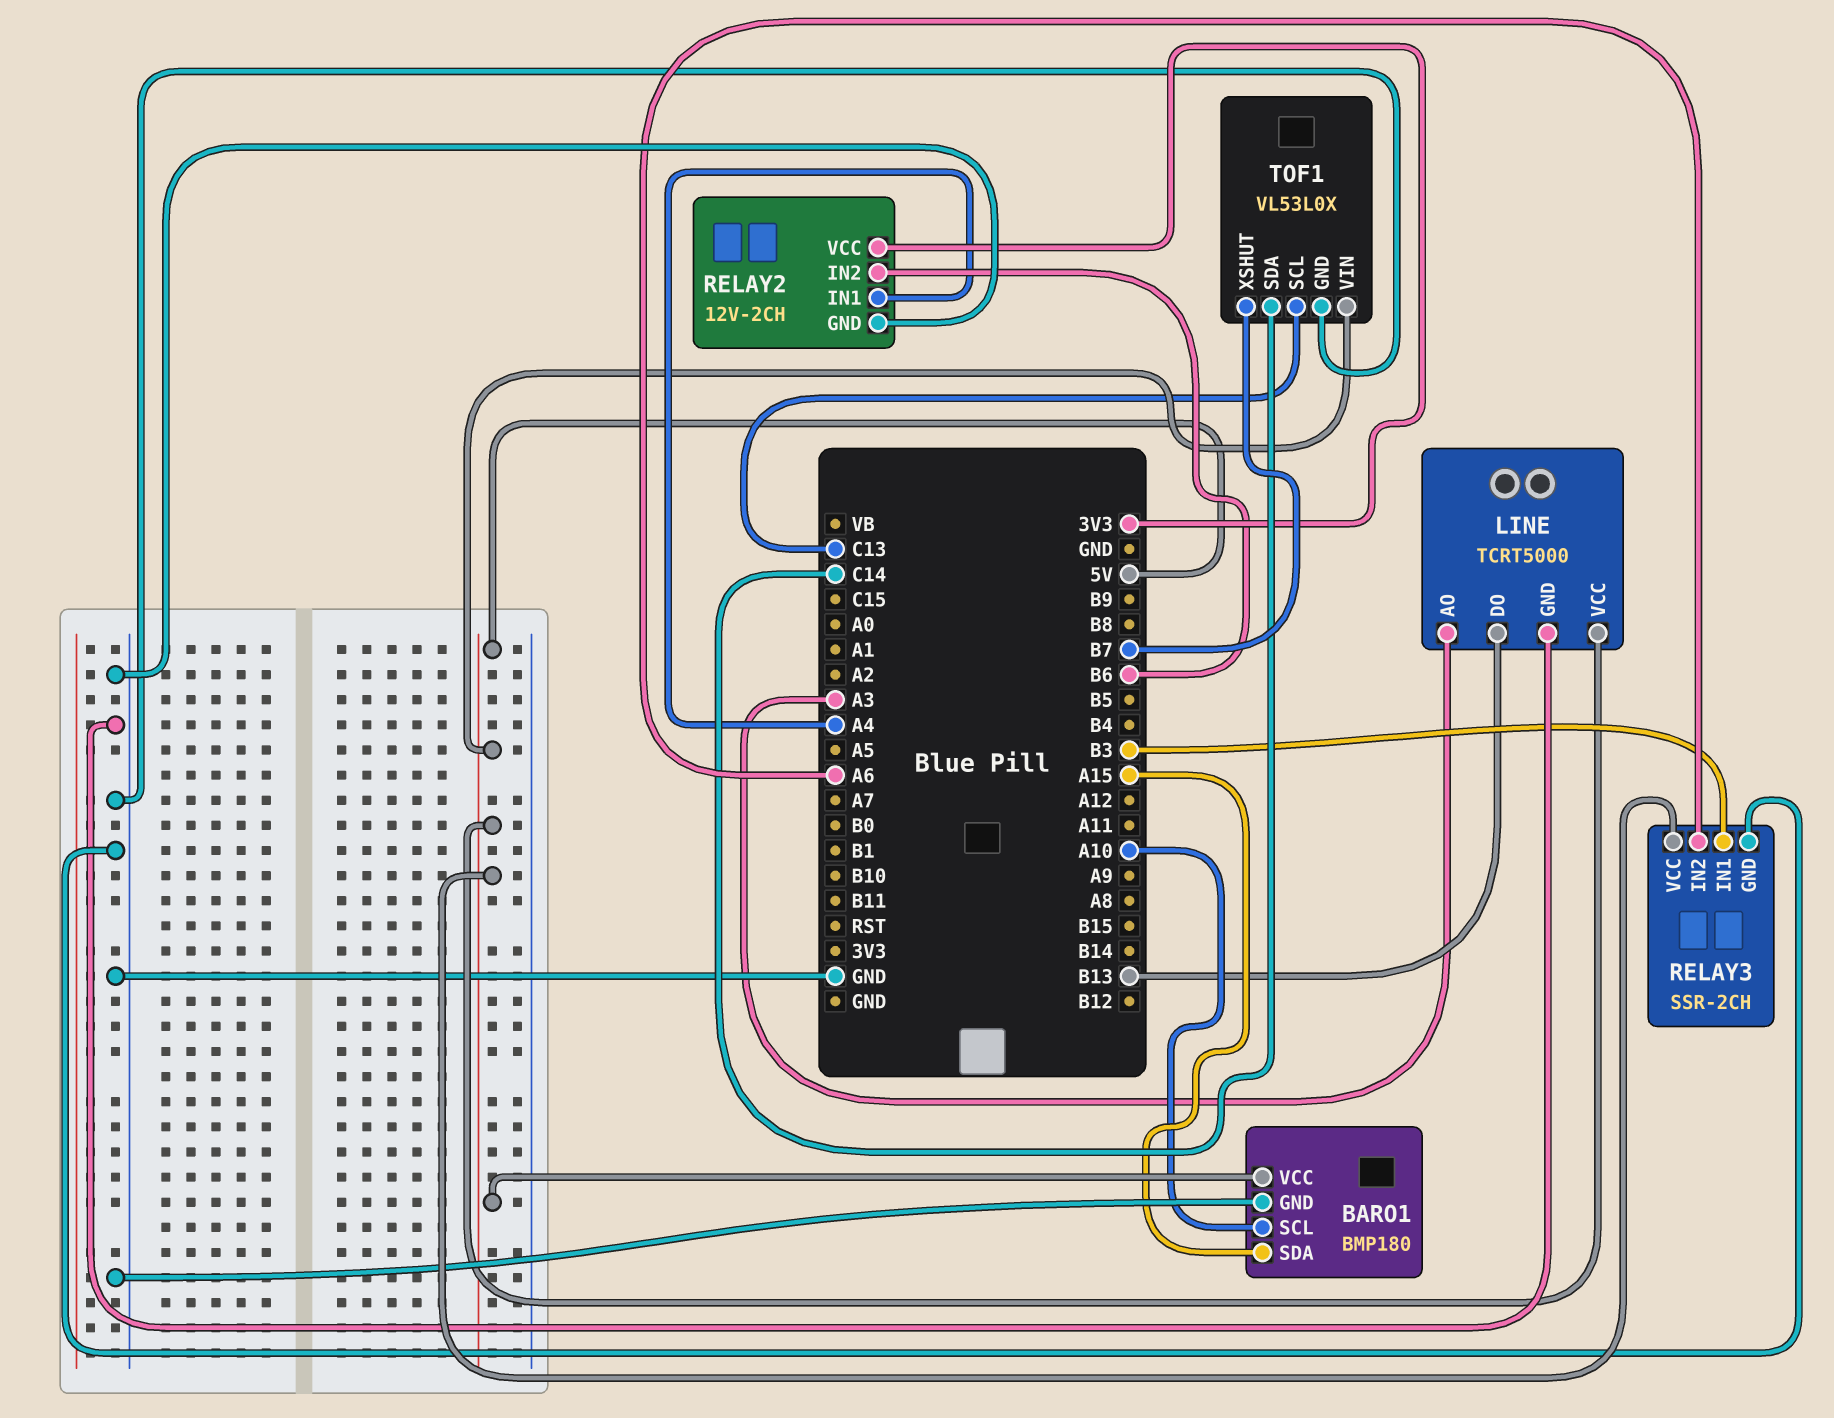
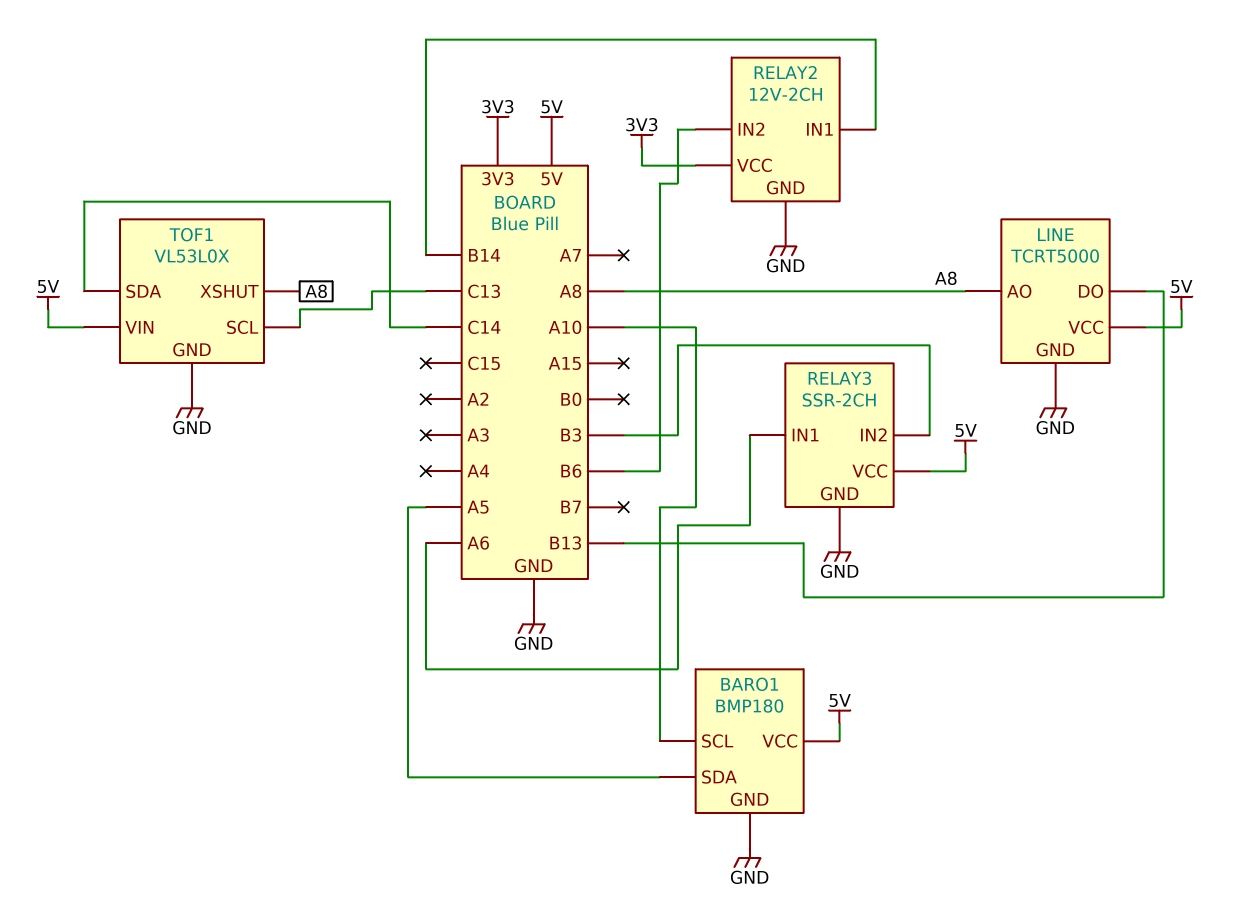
BARO1 pin SDA: A15 -> A5
LINE pin AO: A3 -> A8
RELAY2 pin IN1: A4 -> B14
RELAY3 pin IN1: B3 -> A6
RELAY3 pin IN2: A6 -> B3
TOF1 pin XSHUT: B7 -> A8

